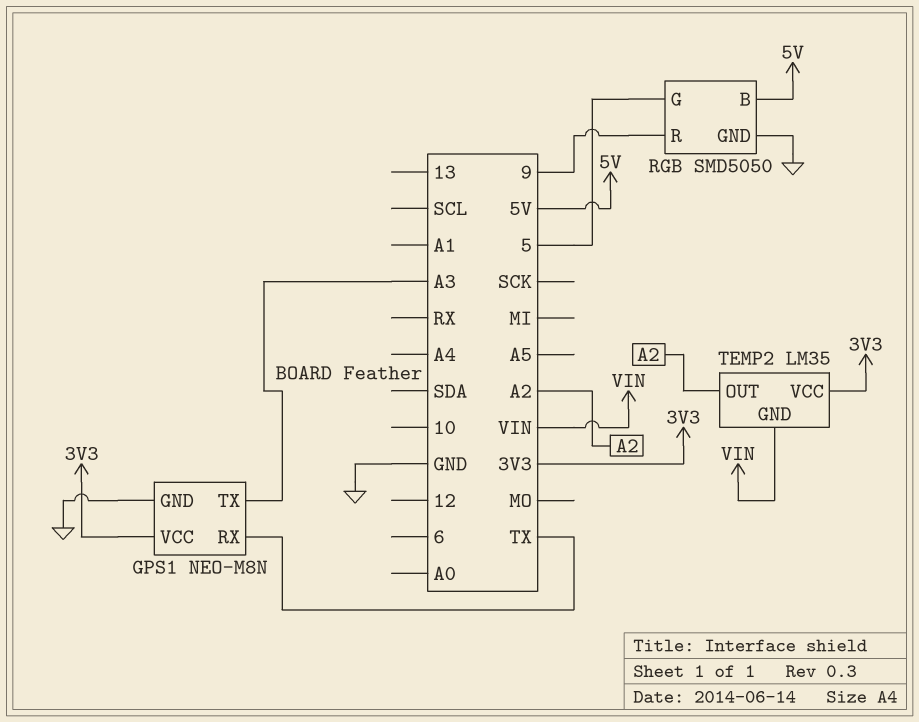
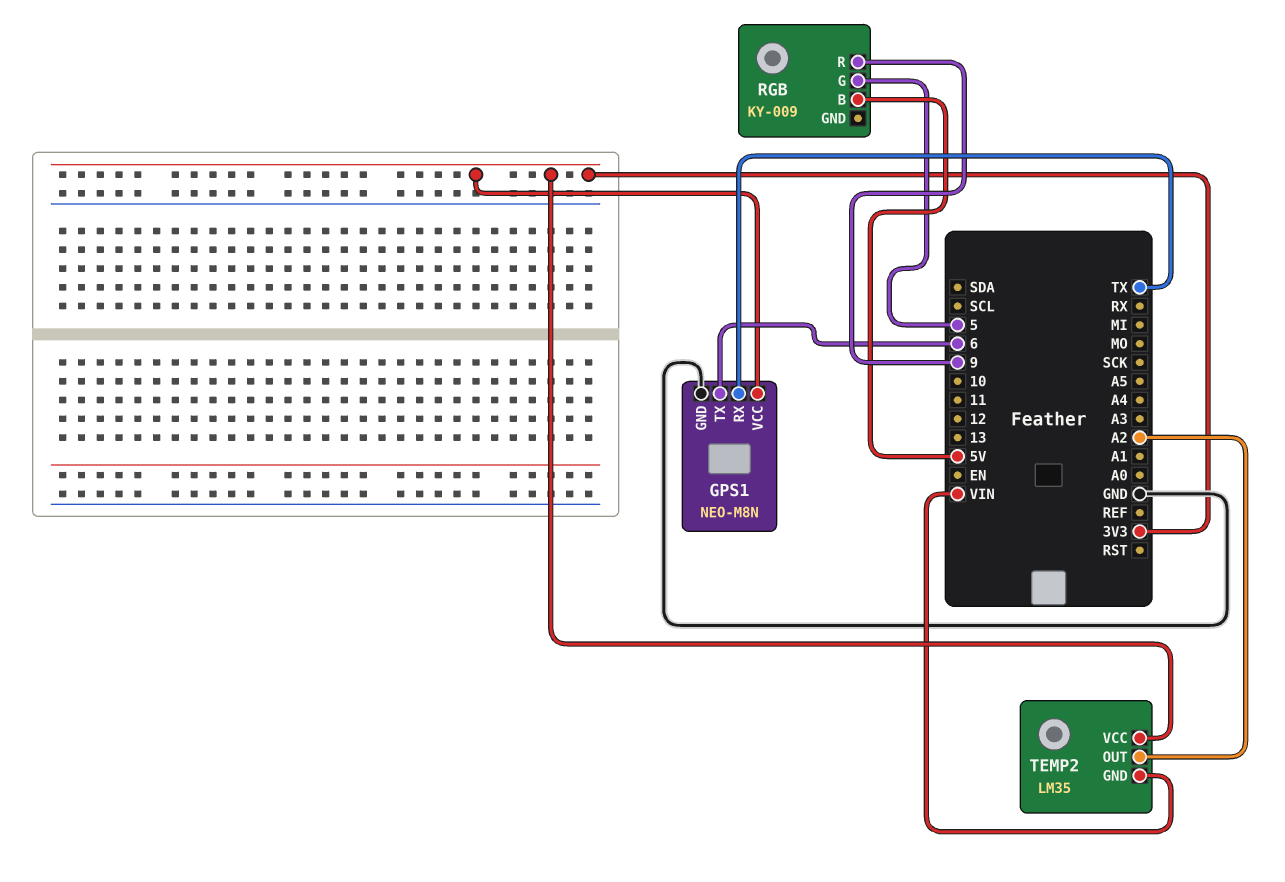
GPS1 pin TX: A3 -> 6
RGB: SMD5050 -> KY-009
RGB pin GND: GND -> none

